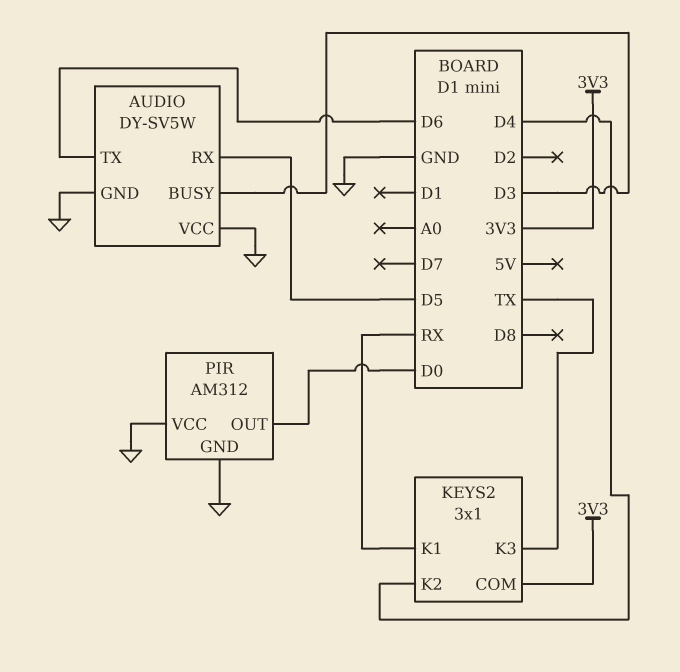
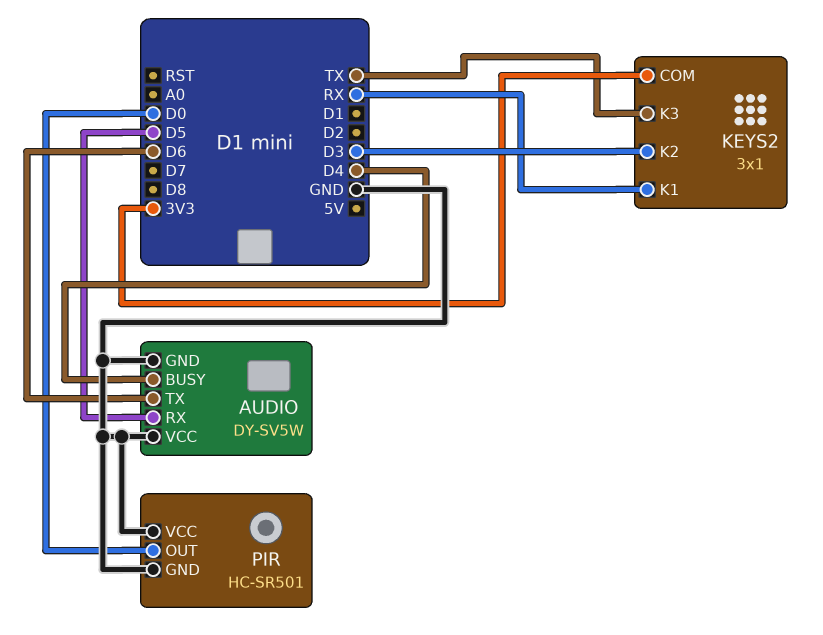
AUDIO pin BUSY: D3 -> D4
KEYS2 pin K2: D4 -> D3
PIR: AM312 -> HC-SR501

